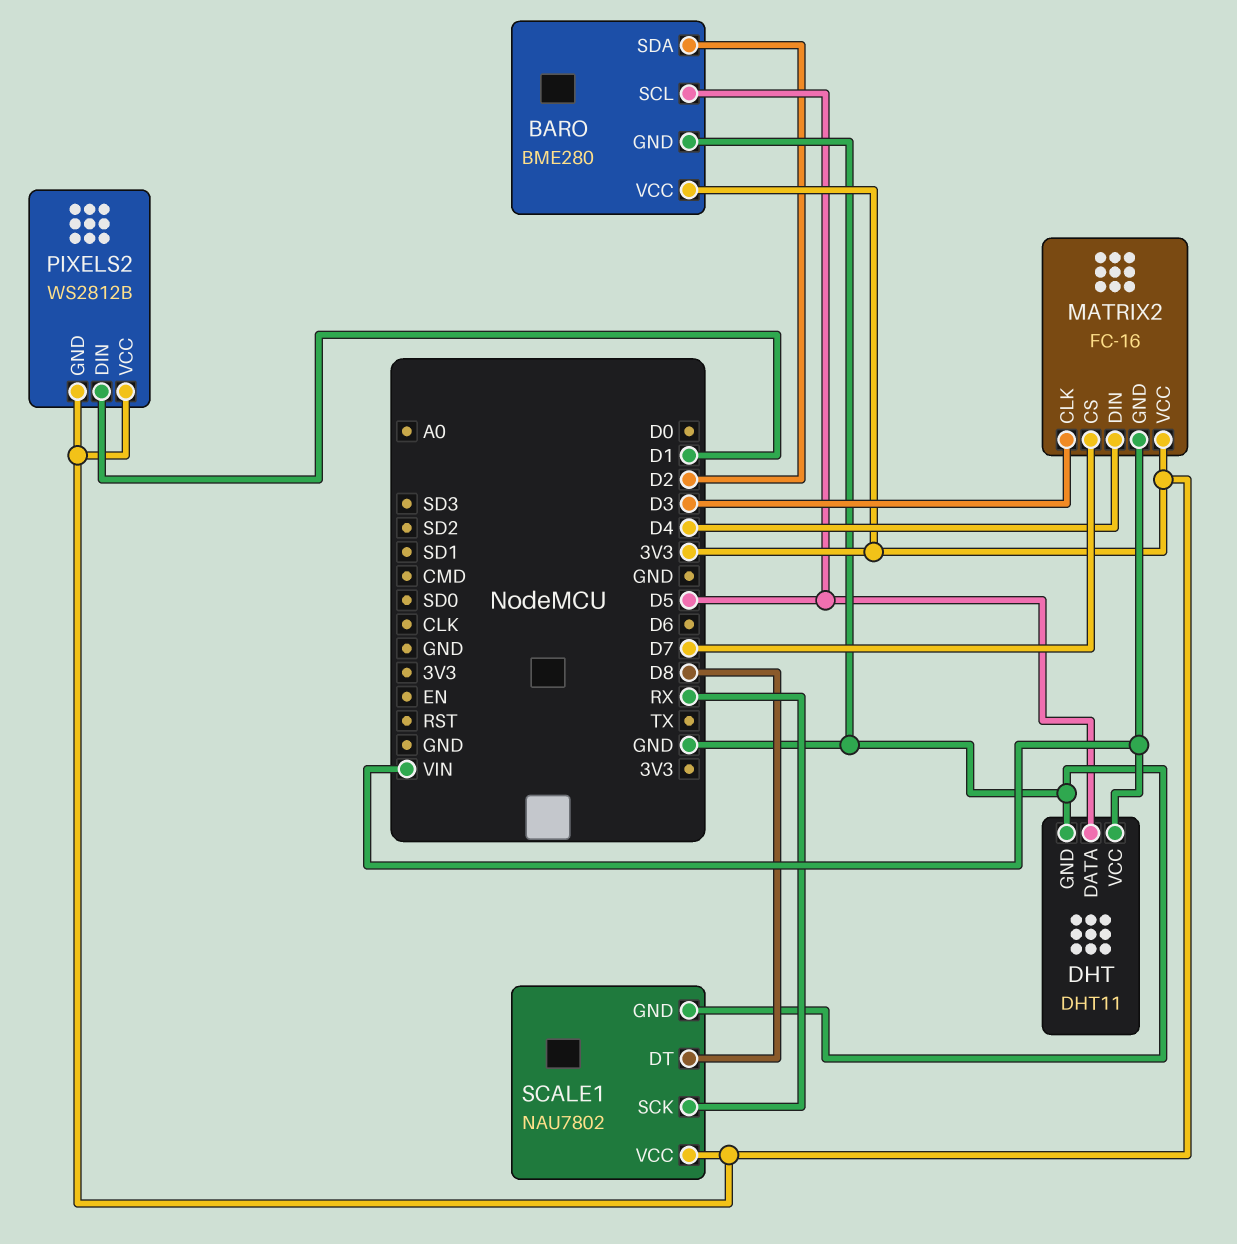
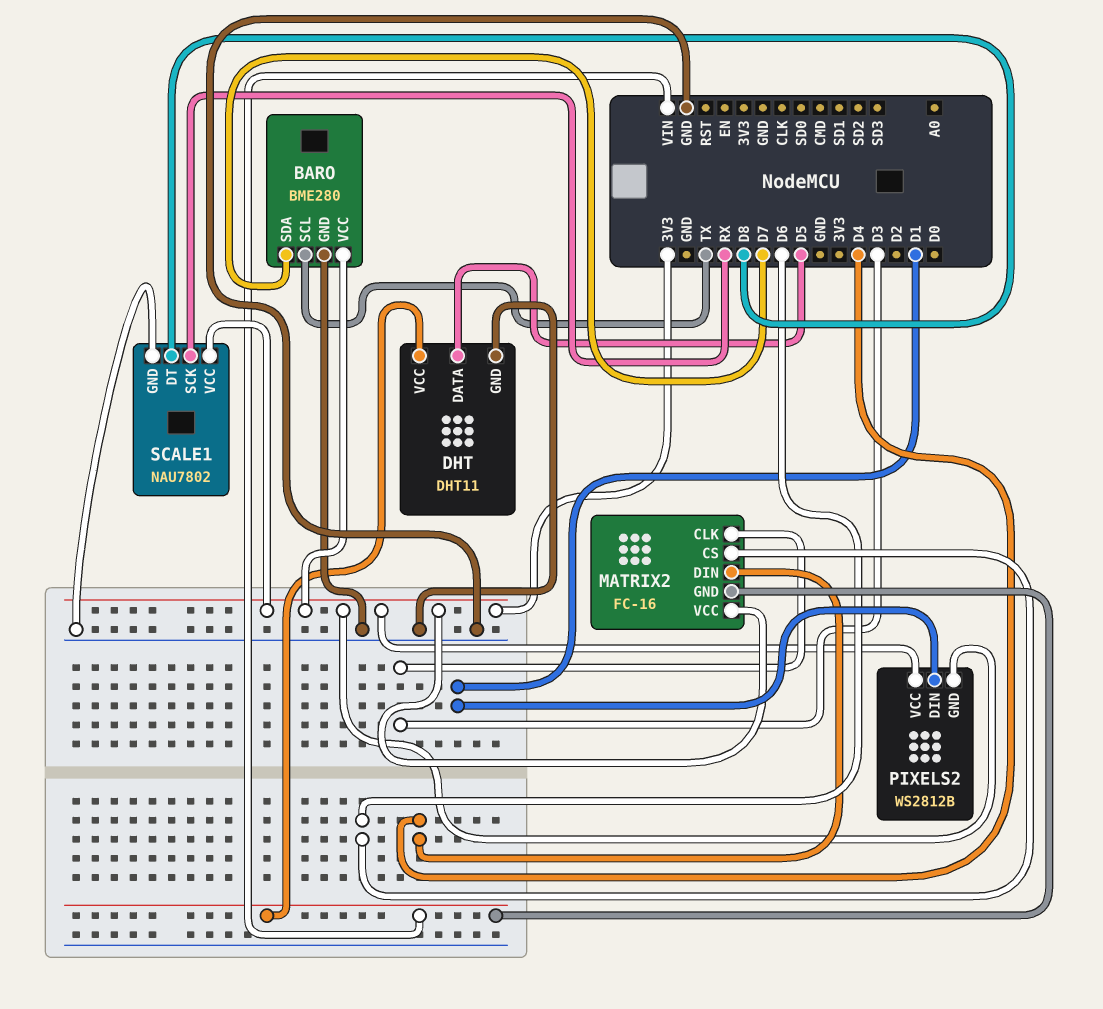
BARO pin SCL: D5 -> TX
BARO pin SDA: D2 -> D7
MATRIX2 pin CS: D7 -> D6

